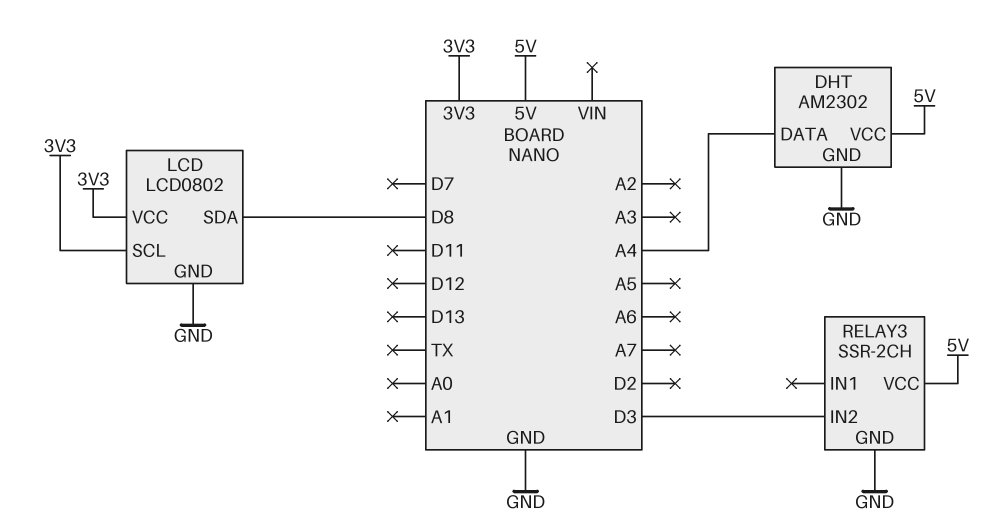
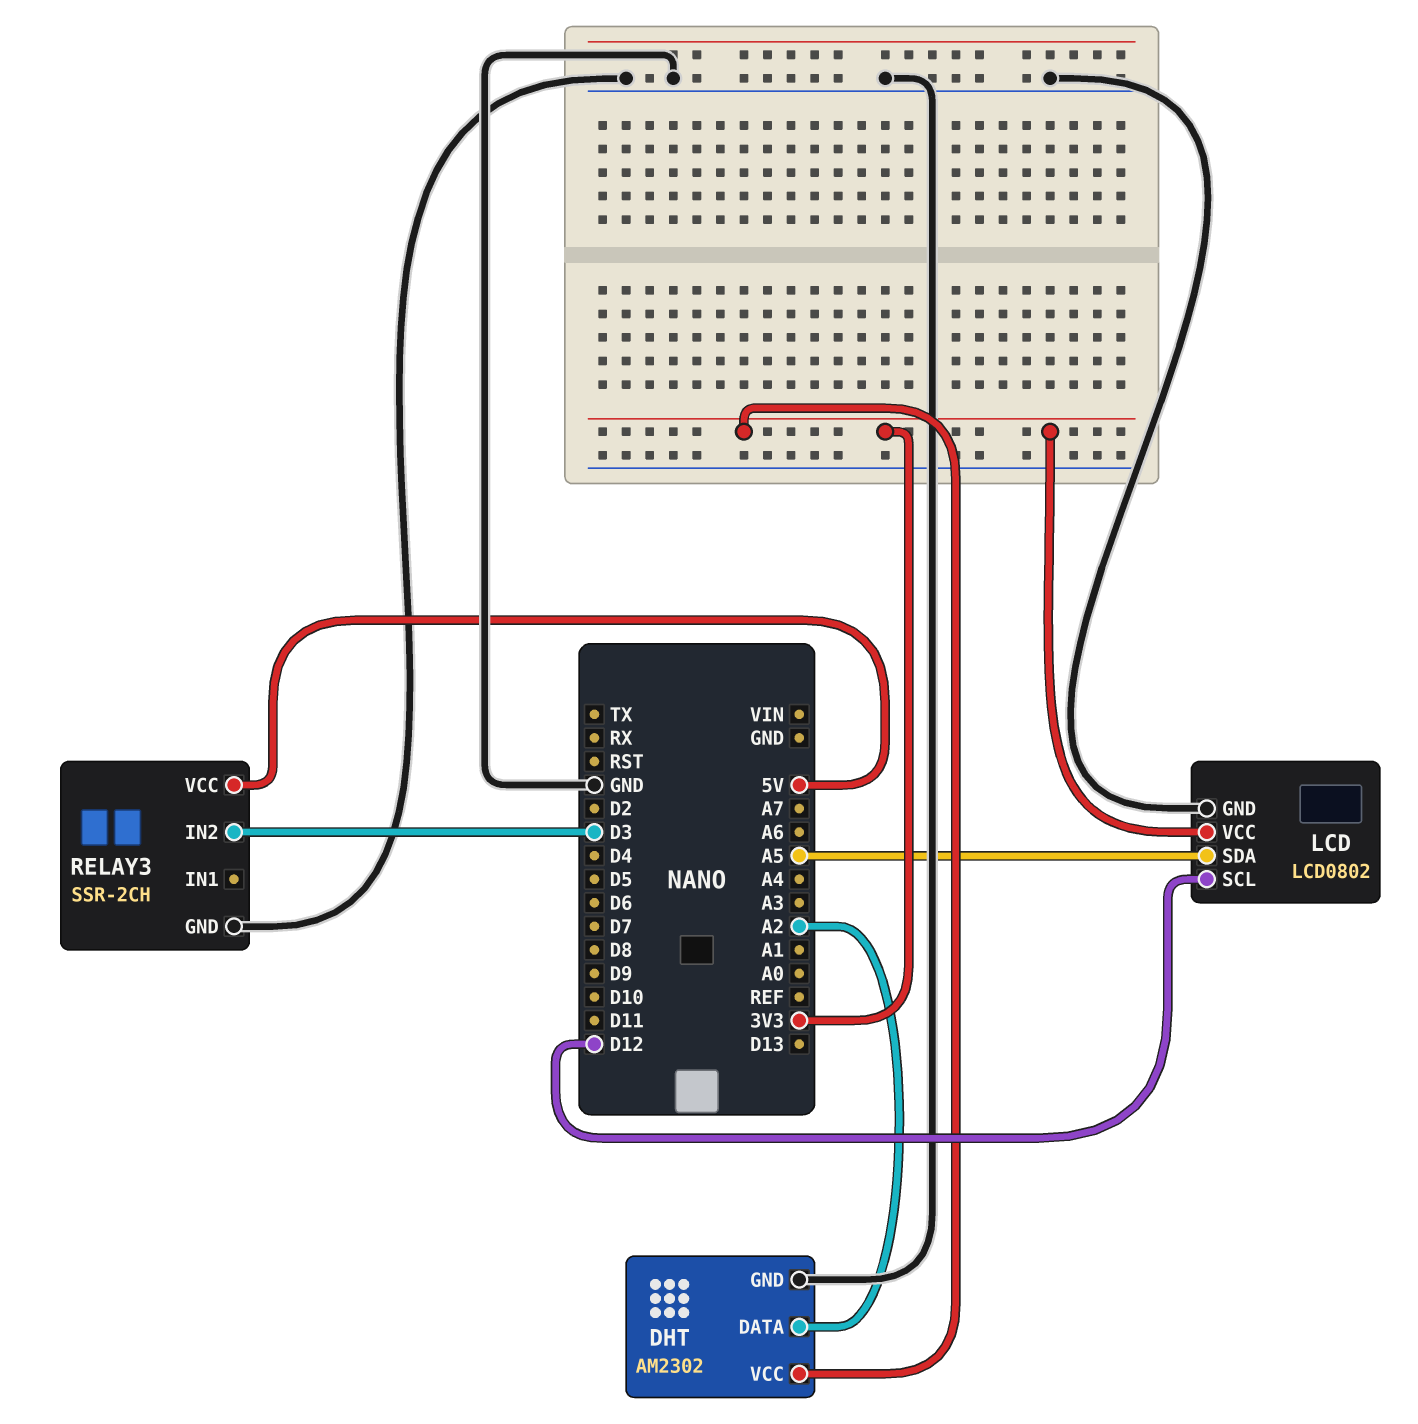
DHT pin DATA: A4 -> A2
DHT pin VCC: 5V -> 3V3
LCD pin SCL: 3V3 -> D12
LCD pin SDA: D8 -> A5

